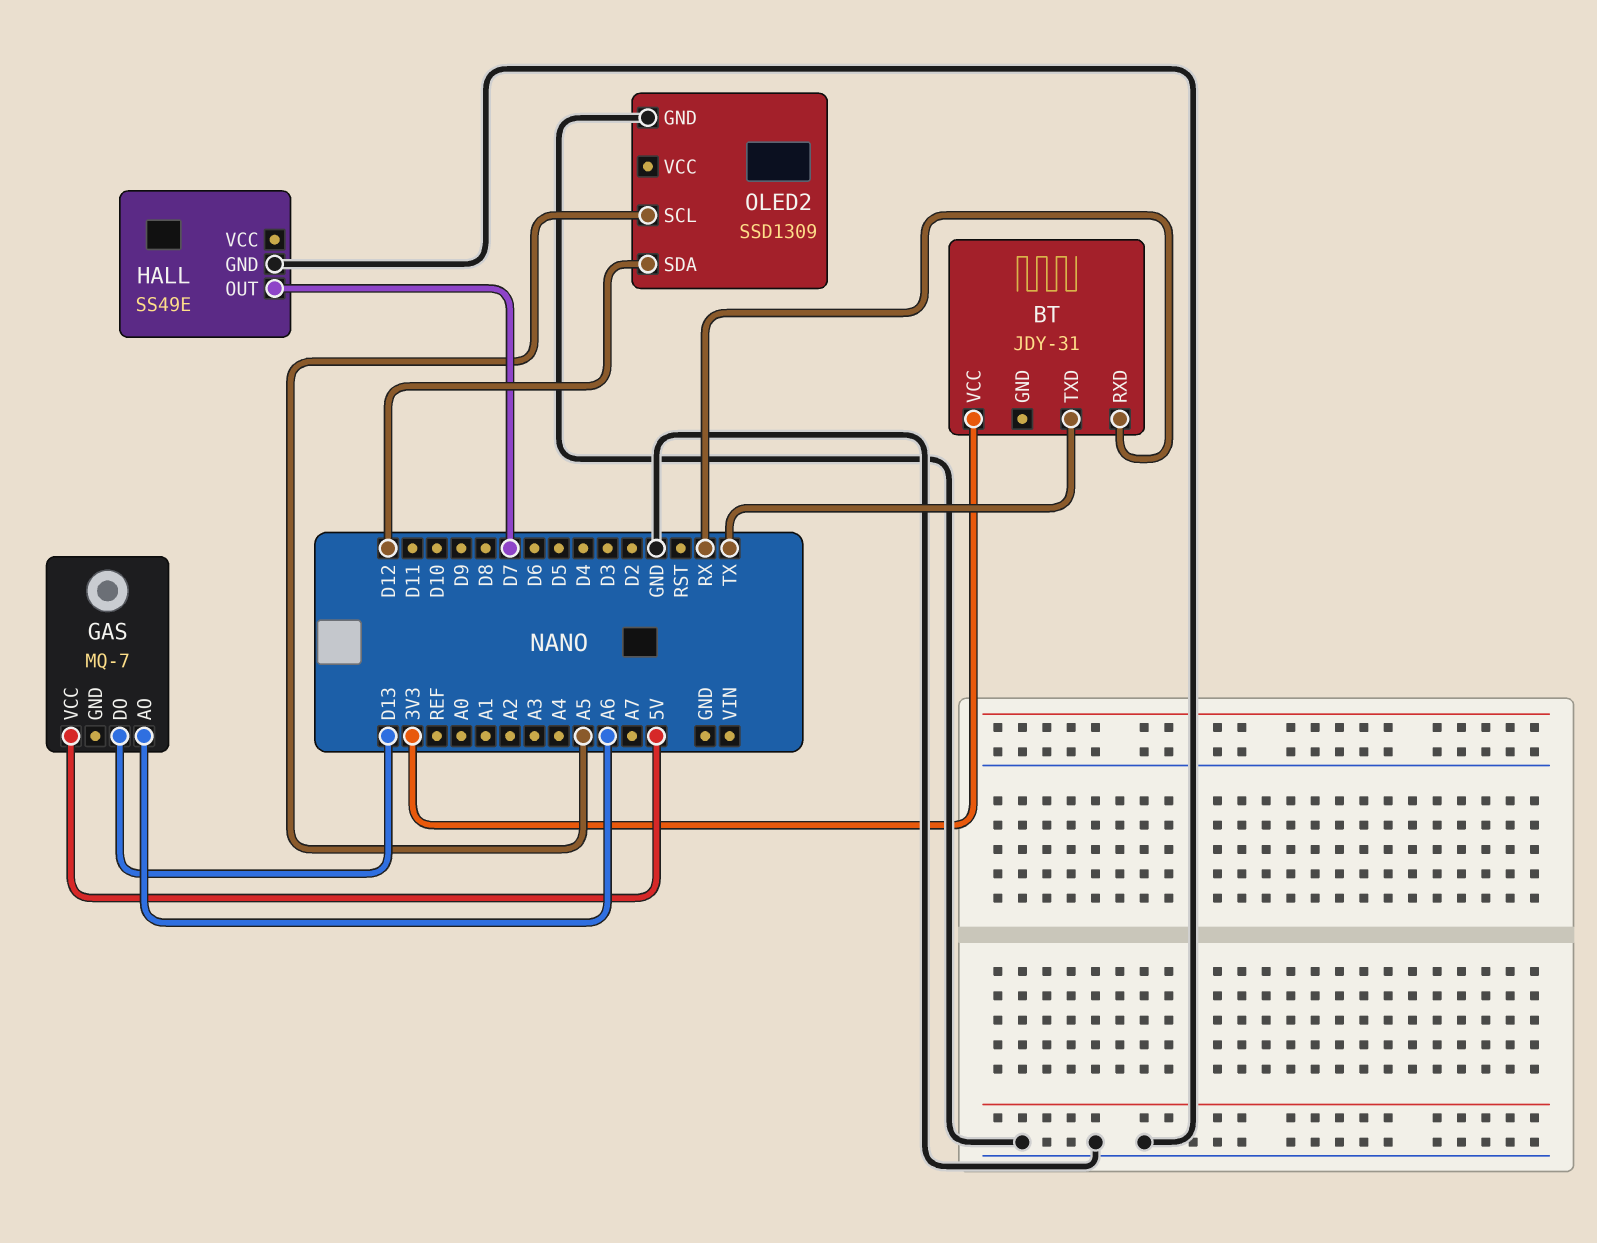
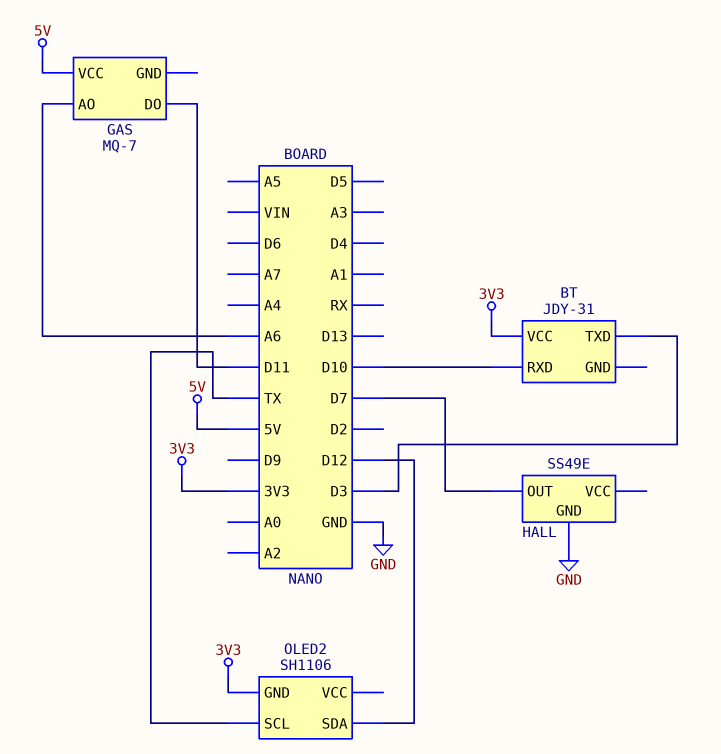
BT pin RXD: RX -> D10
BT pin TXD: TX -> D3
GAS pin DO: D13 -> D11
OLED2: SSD1309 -> SH1106
OLED2 pin GND: GND -> 3V3
OLED2 pin SCL: A5 -> TX

